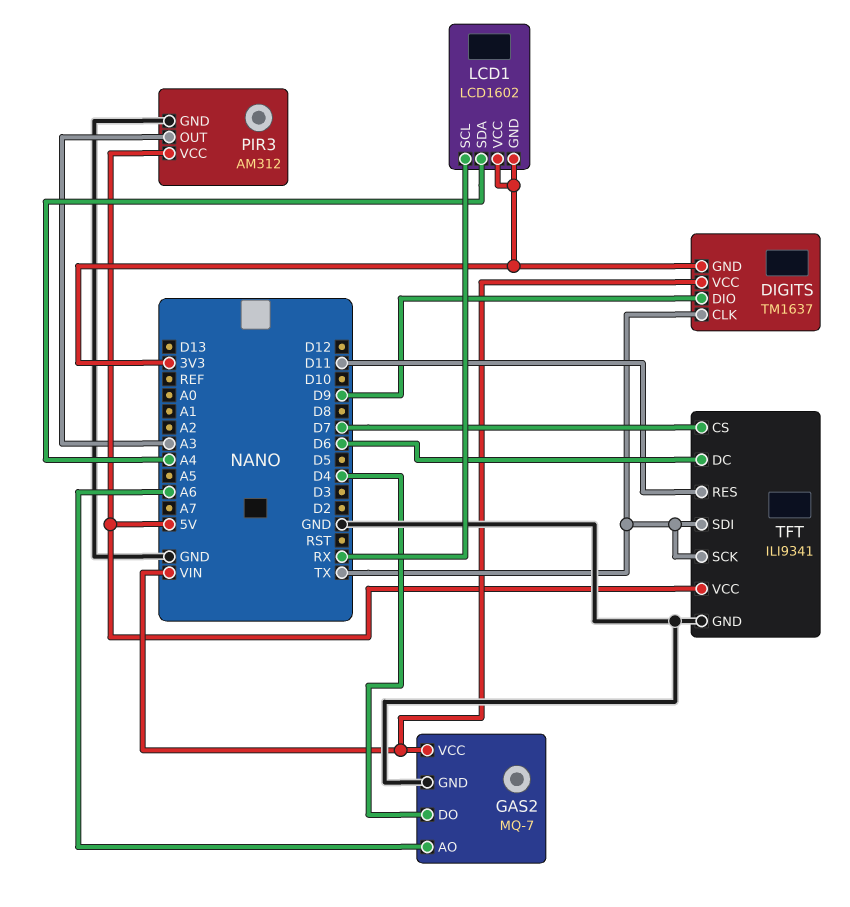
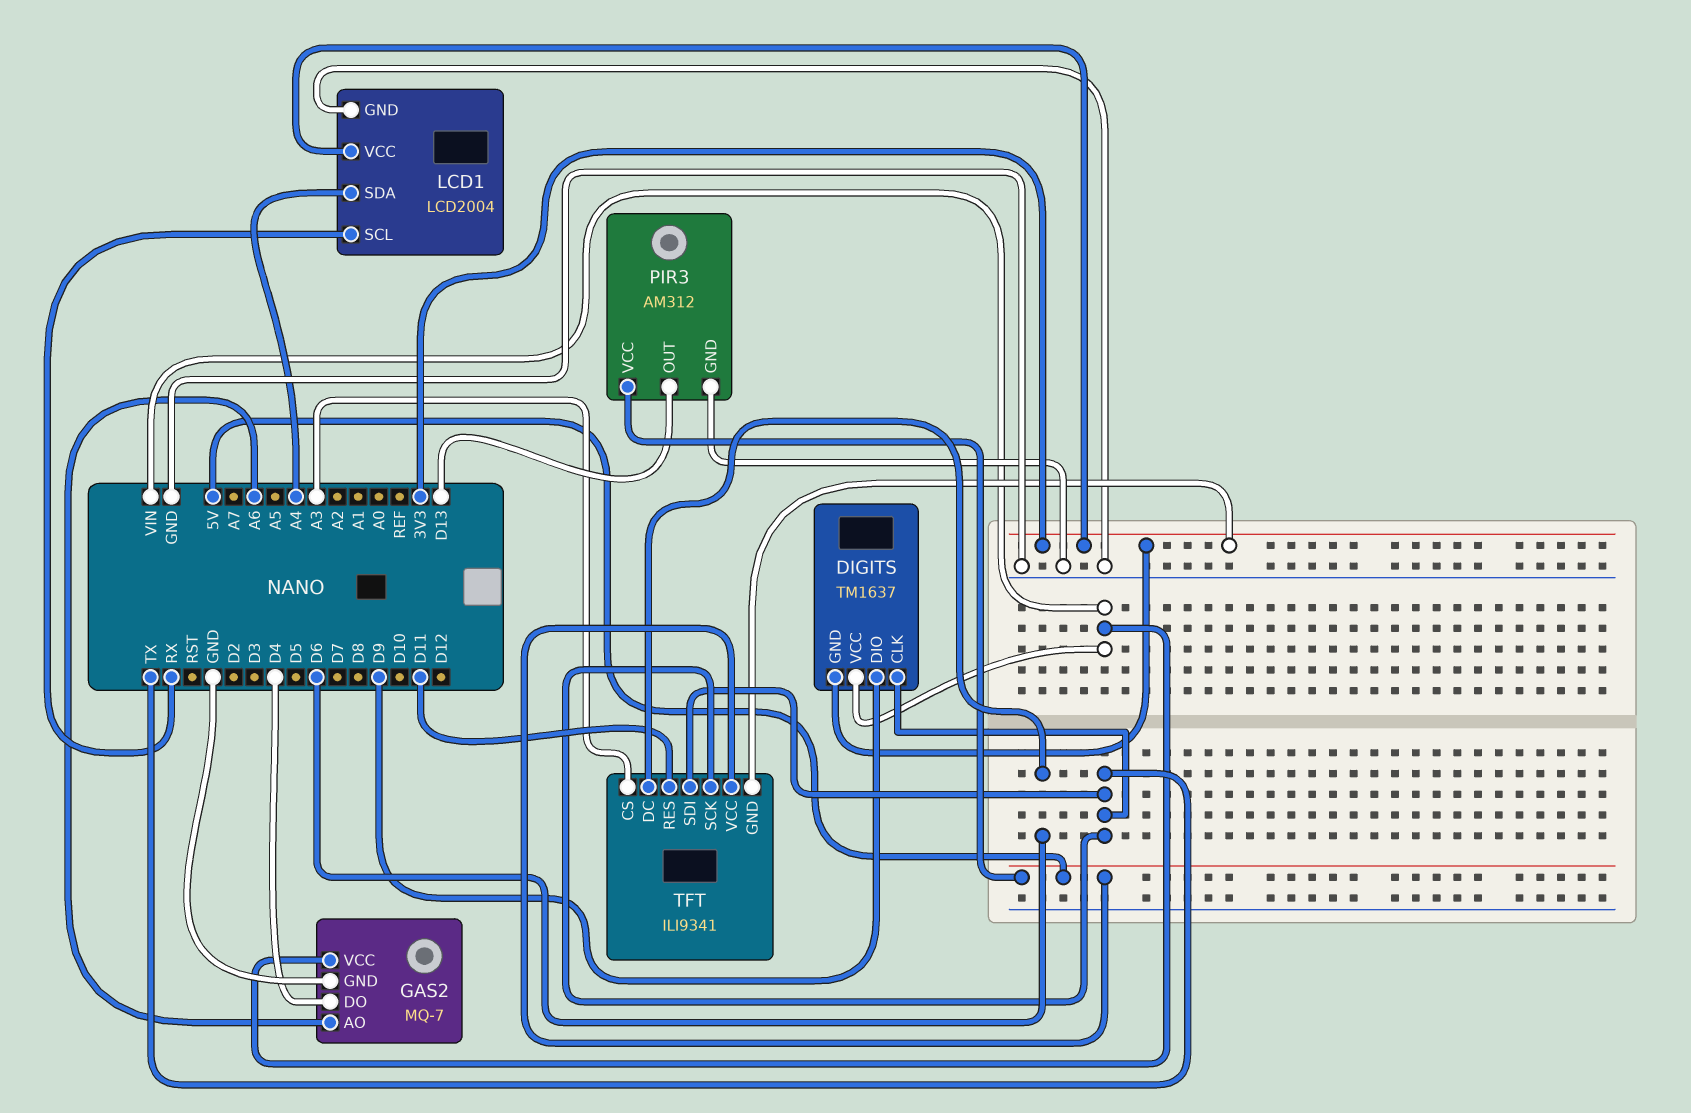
LCD1: LCD1602 -> LCD2004
LCD1 pin GND: 3V3 -> GND
PIR3 pin OUT: A3 -> D13
TFT pin CS: D7 -> A3
TFT pin GND: GND -> 3V3

